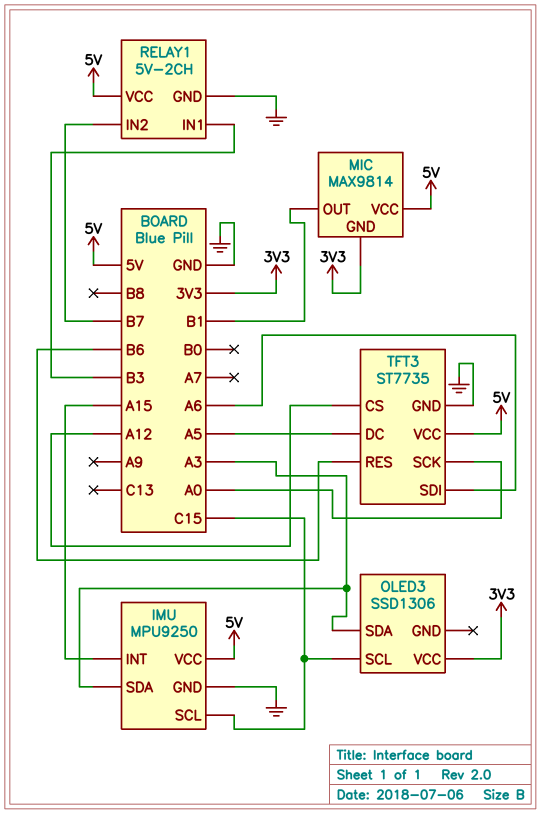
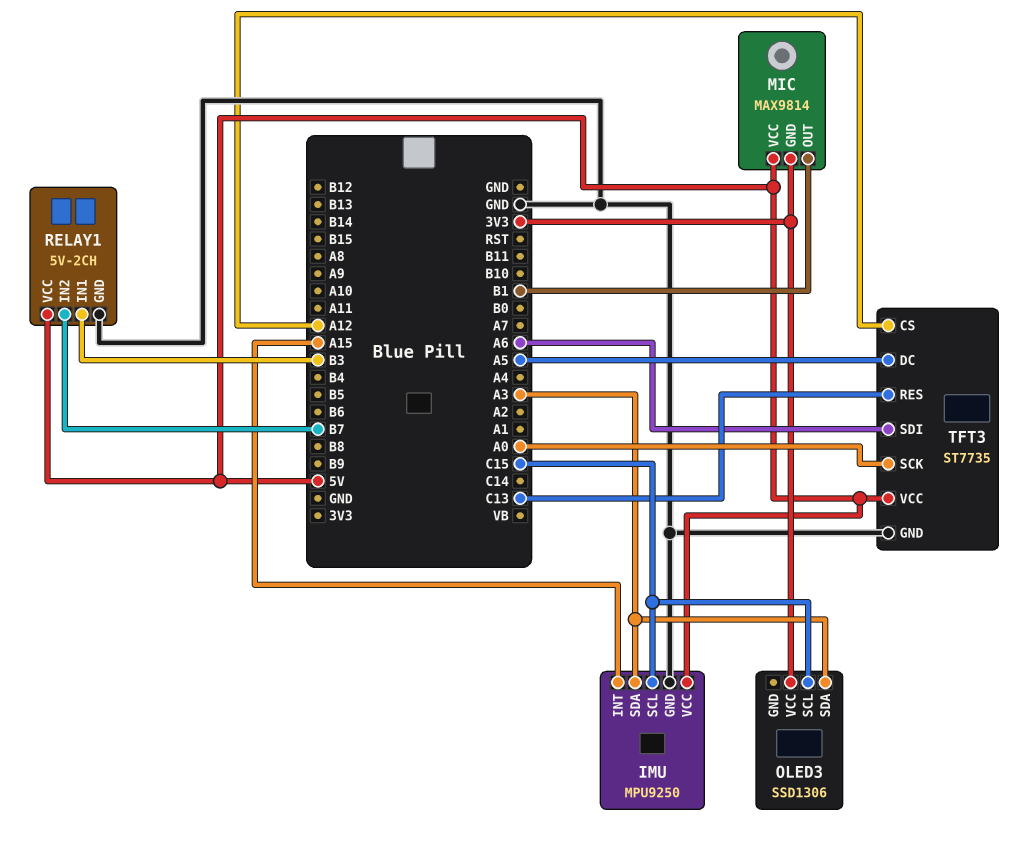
TFT3 pin RES: B6 -> C13

